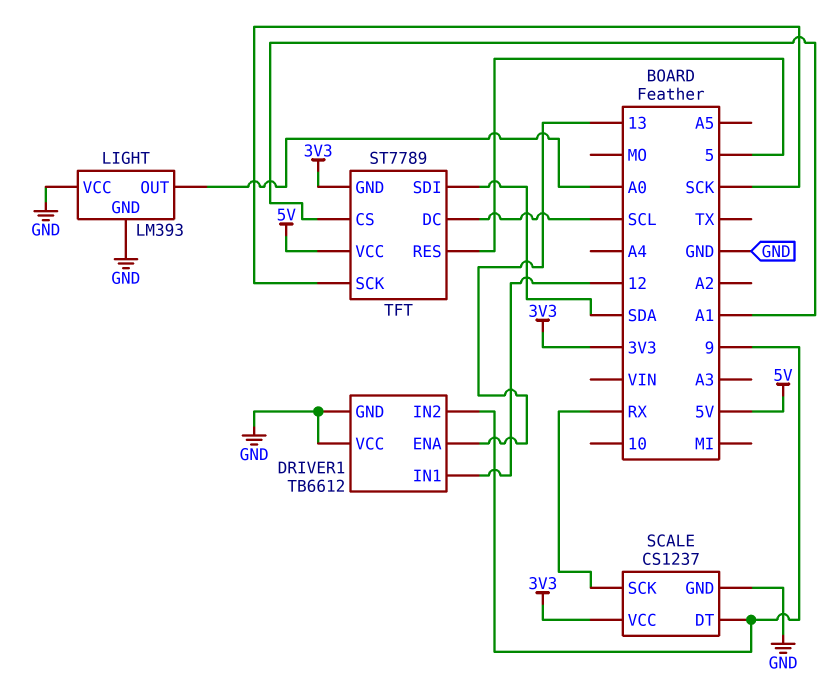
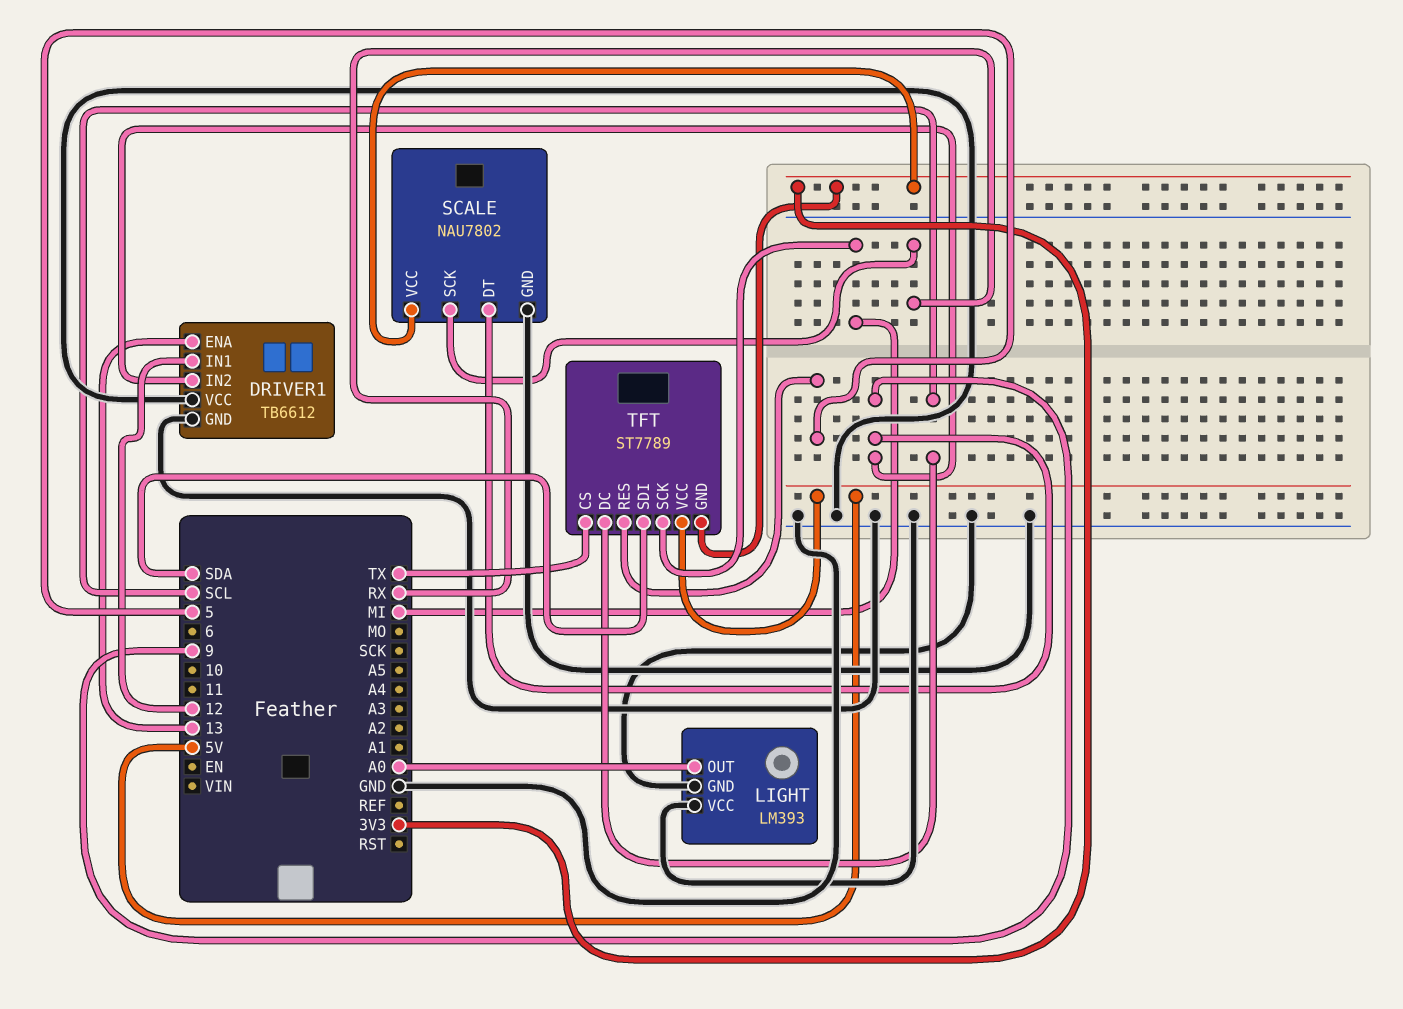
SCALE: CS1237 -> NAU7802
TFT pin CS: A1 -> TX
TFT pin SCK: SCK -> MI

